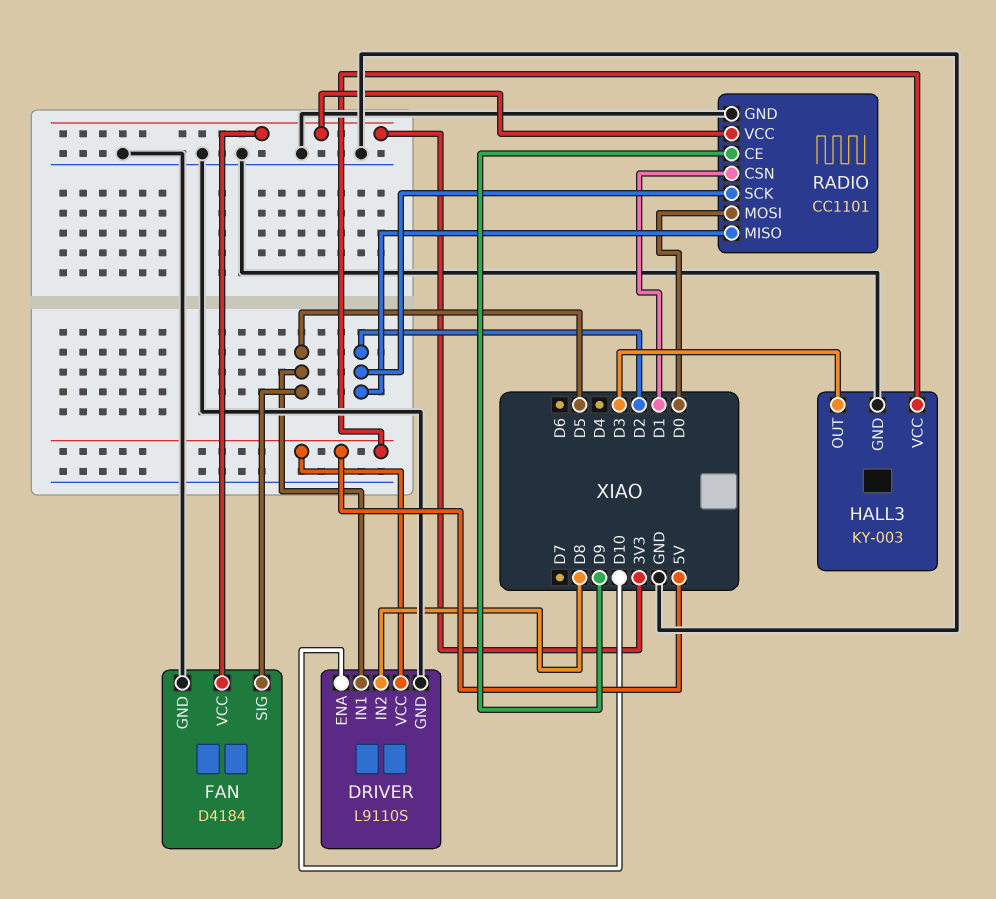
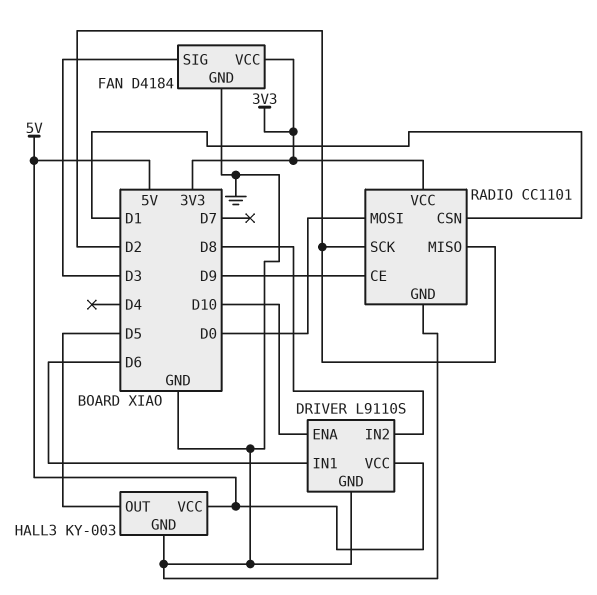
DRIVER pin IN1: D5 -> D6
FAN pin SIG: D5 -> D3
HALL3 pin OUT: D3 -> D5

